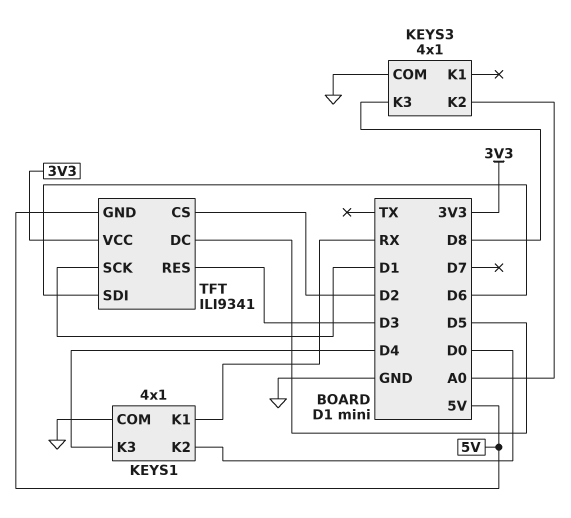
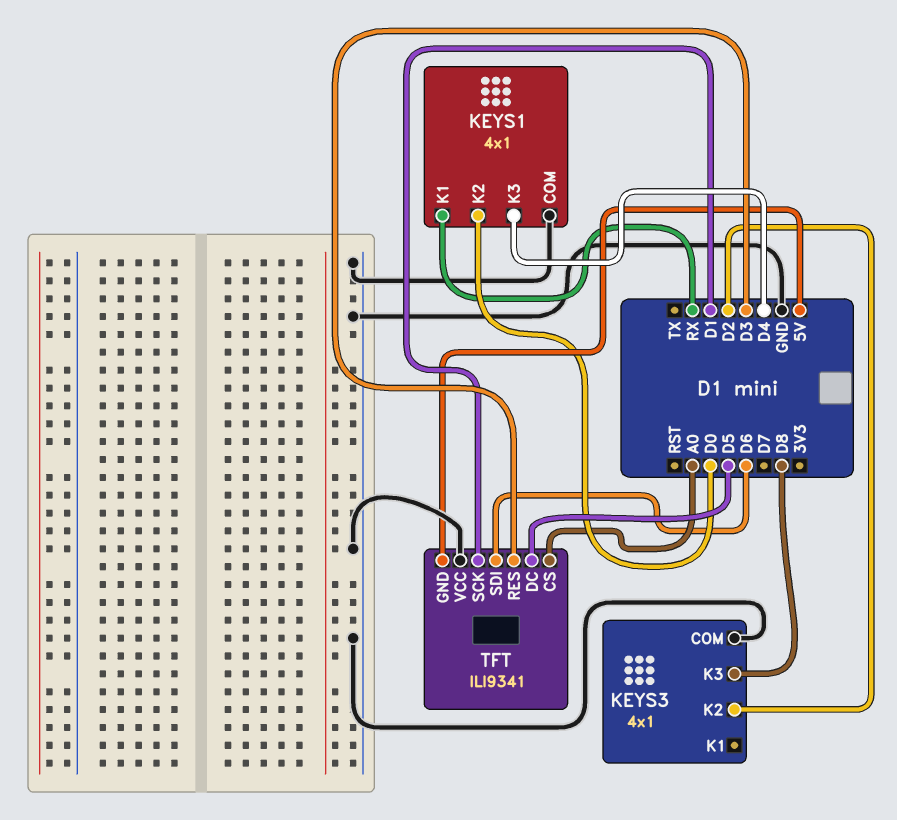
KEYS3 pin K2: A0 -> D2
TFT pin CS: D2 -> A0
TFT pin VCC: 3V3 -> GND

